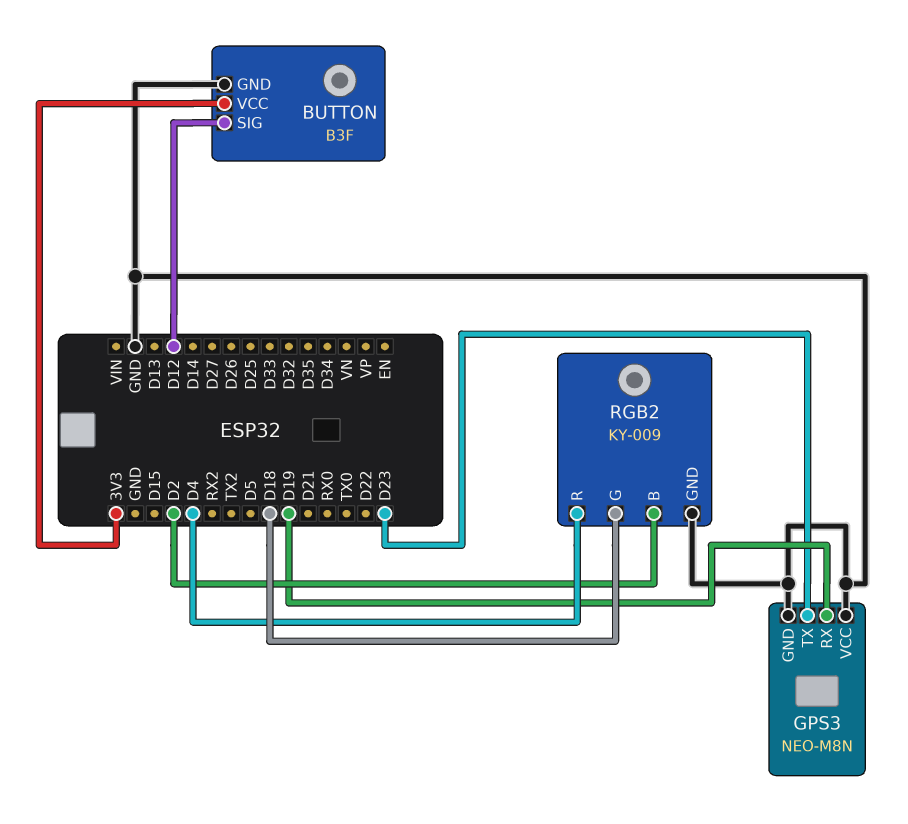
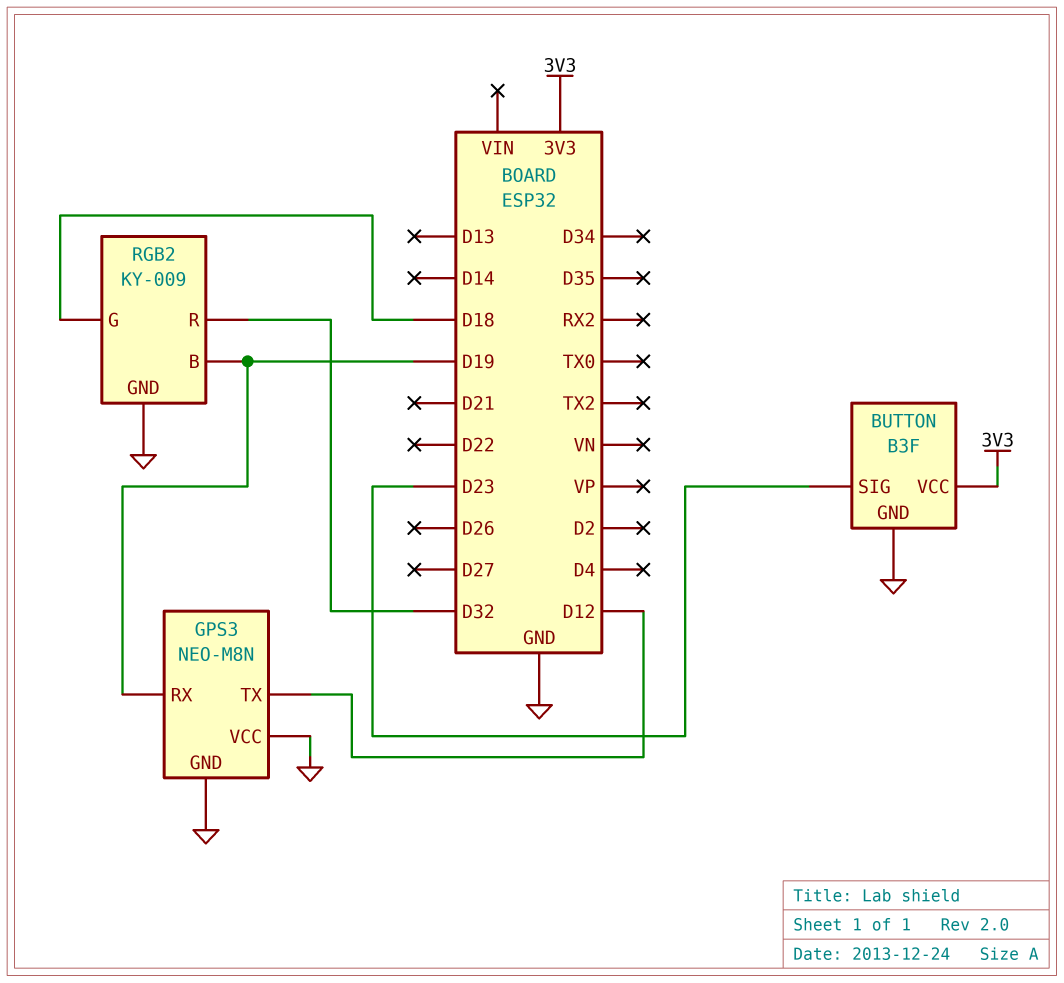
BUTTON pin SIG: D12 -> D23
GPS3 pin TX: D23 -> D12
RGB2 pin B: D2 -> D19
RGB2 pin R: D4 -> D32

